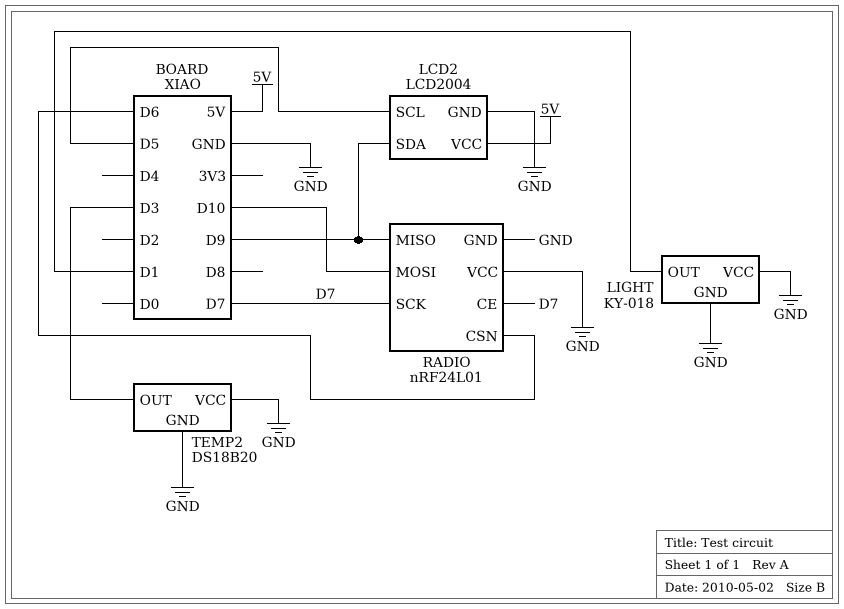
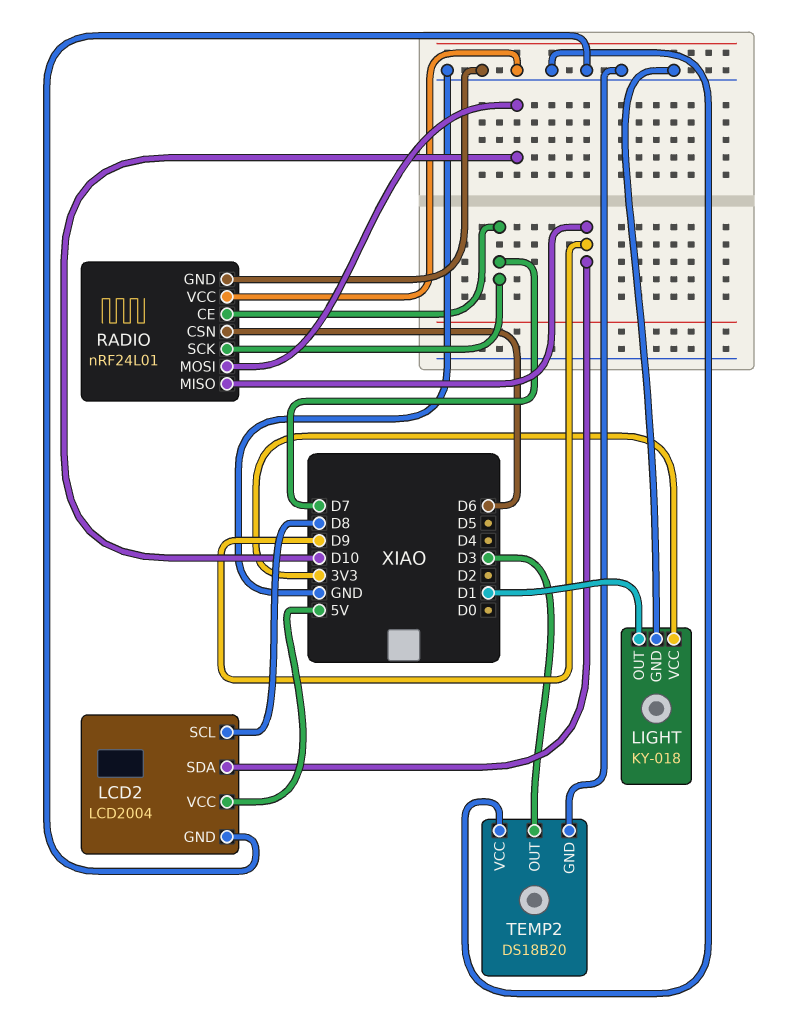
LCD2 pin SCL: D5 -> D8
LIGHT pin VCC: GND -> 3V3

